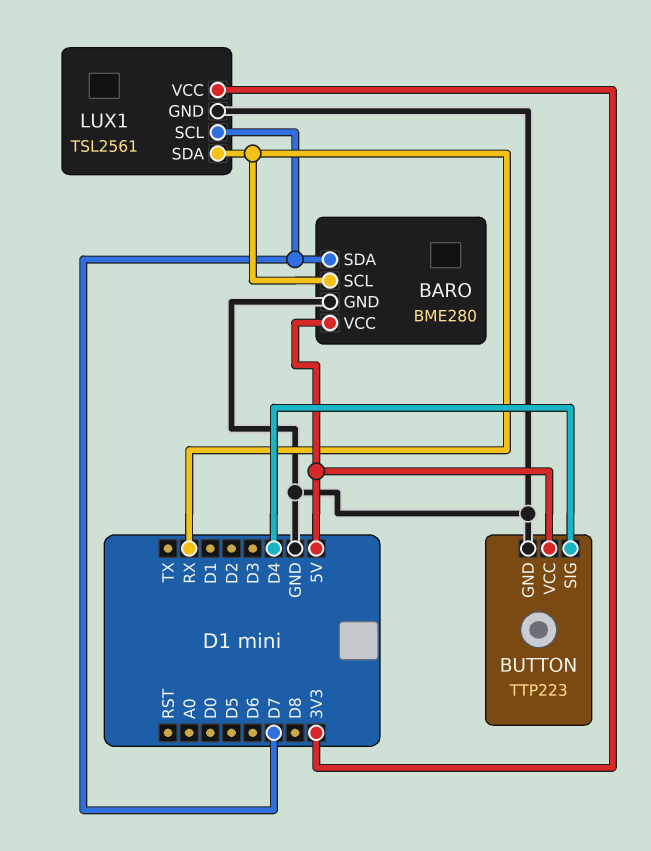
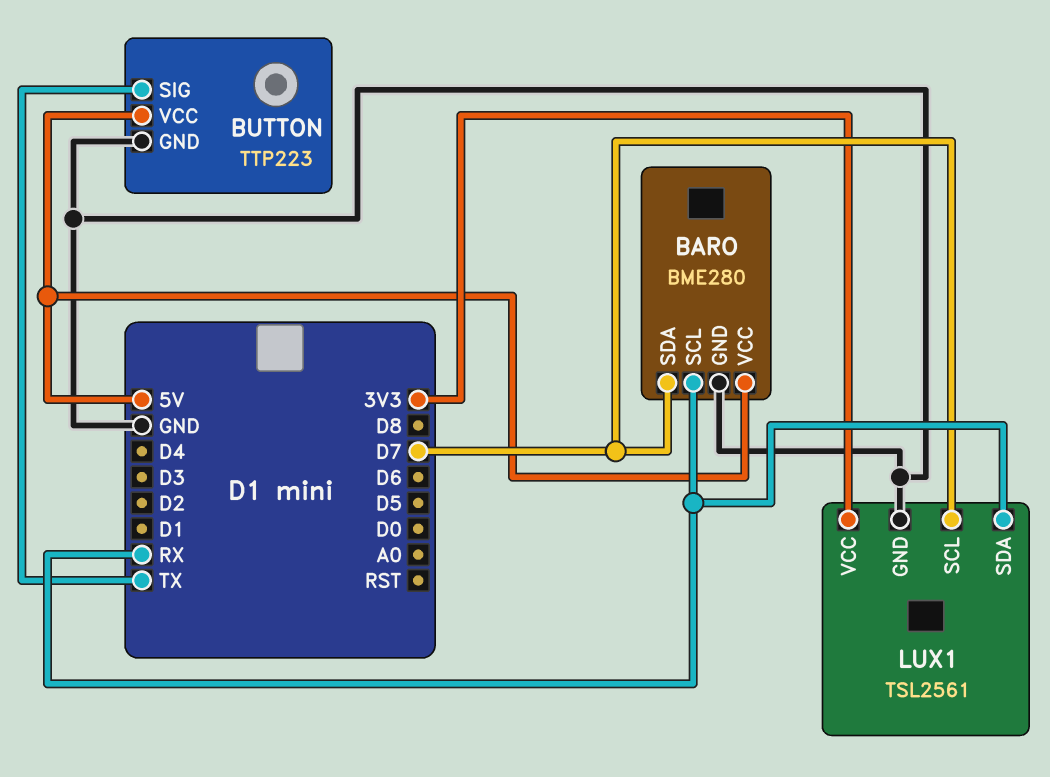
BUTTON pin SIG: D4 -> TX

